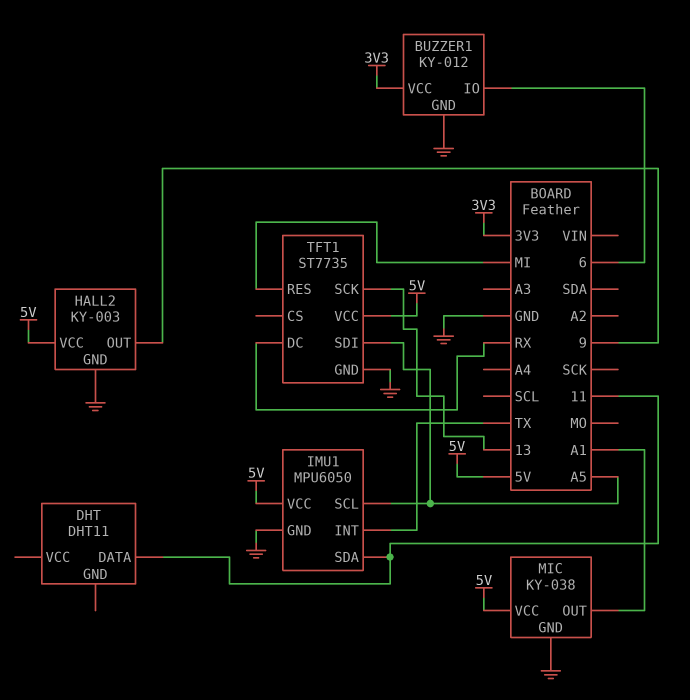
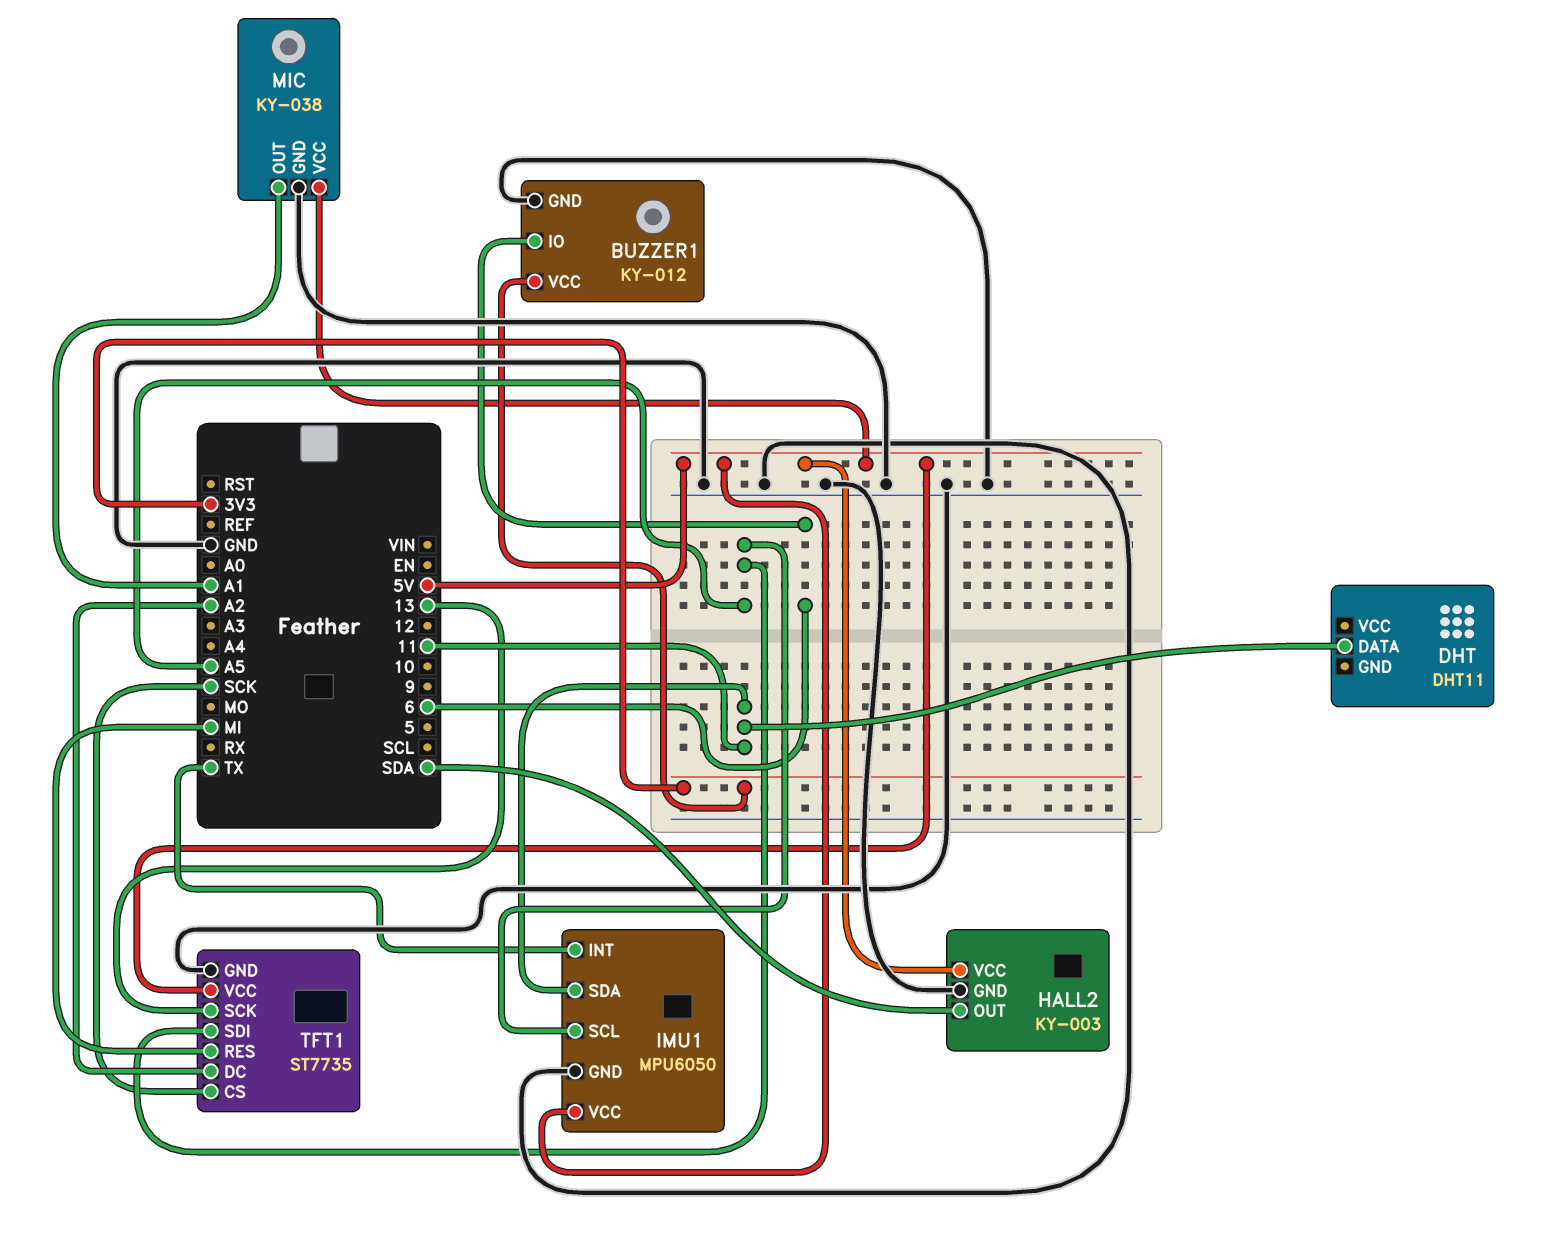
HALL2 pin OUT: 9 -> SDA
TFT1 pin CS: none -> SCK
TFT1 pin DC: RX -> A2

